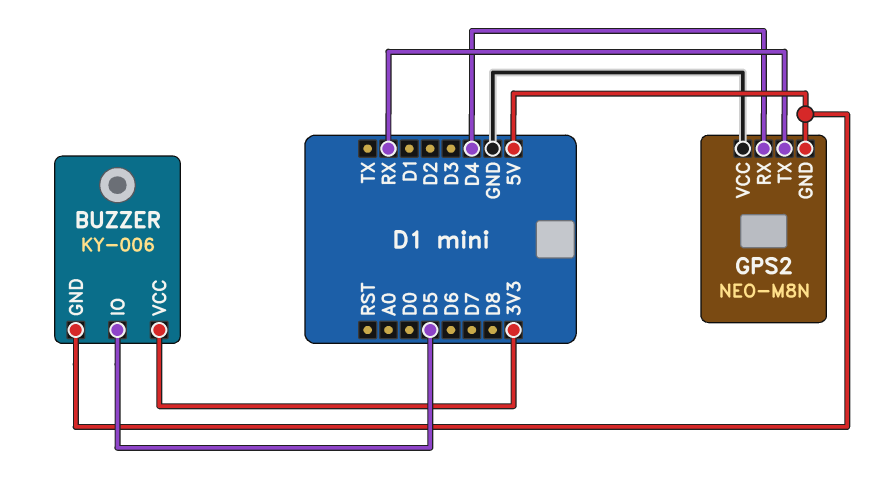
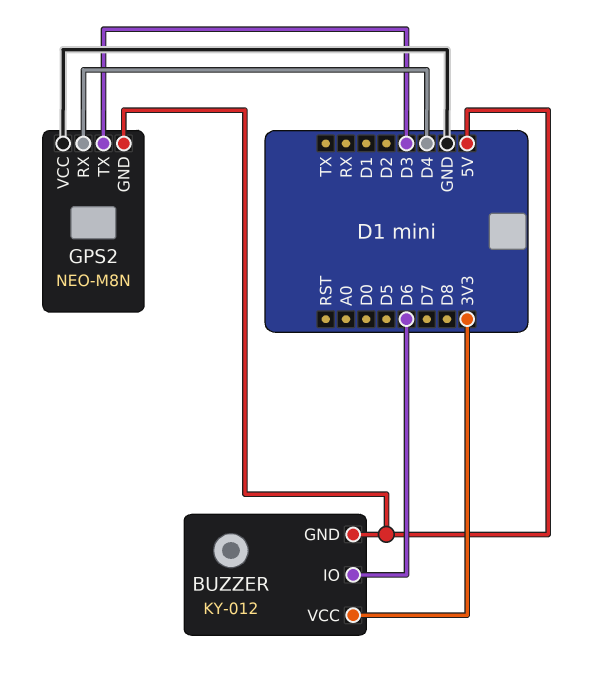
BUZZER: KY-006 -> KY-012
BUZZER pin IO: D5 -> D6
GPS2 pin TX: RX -> D3

